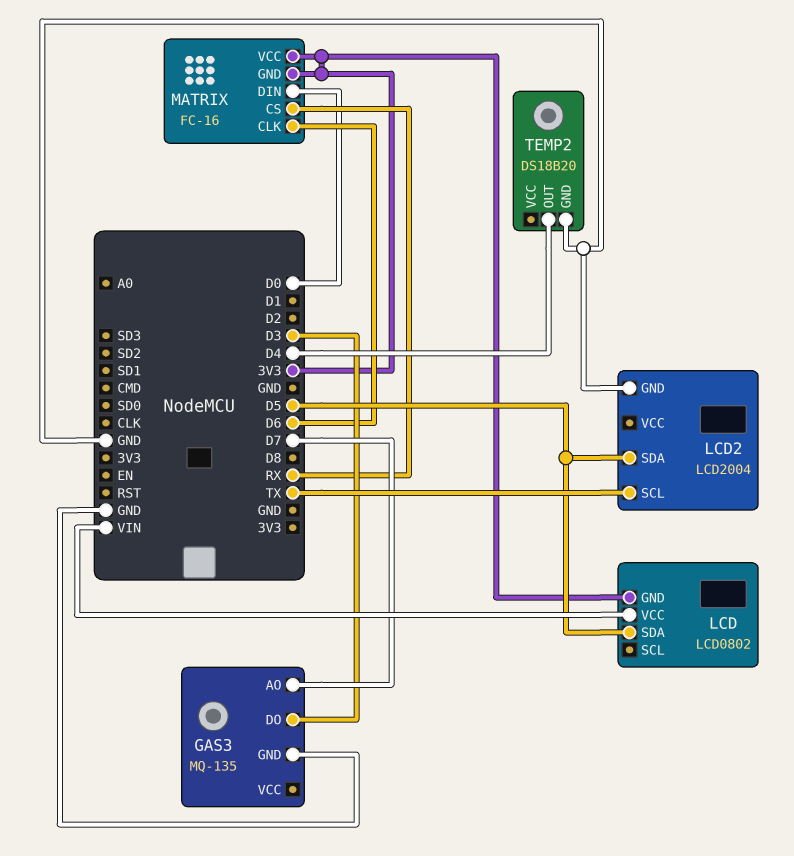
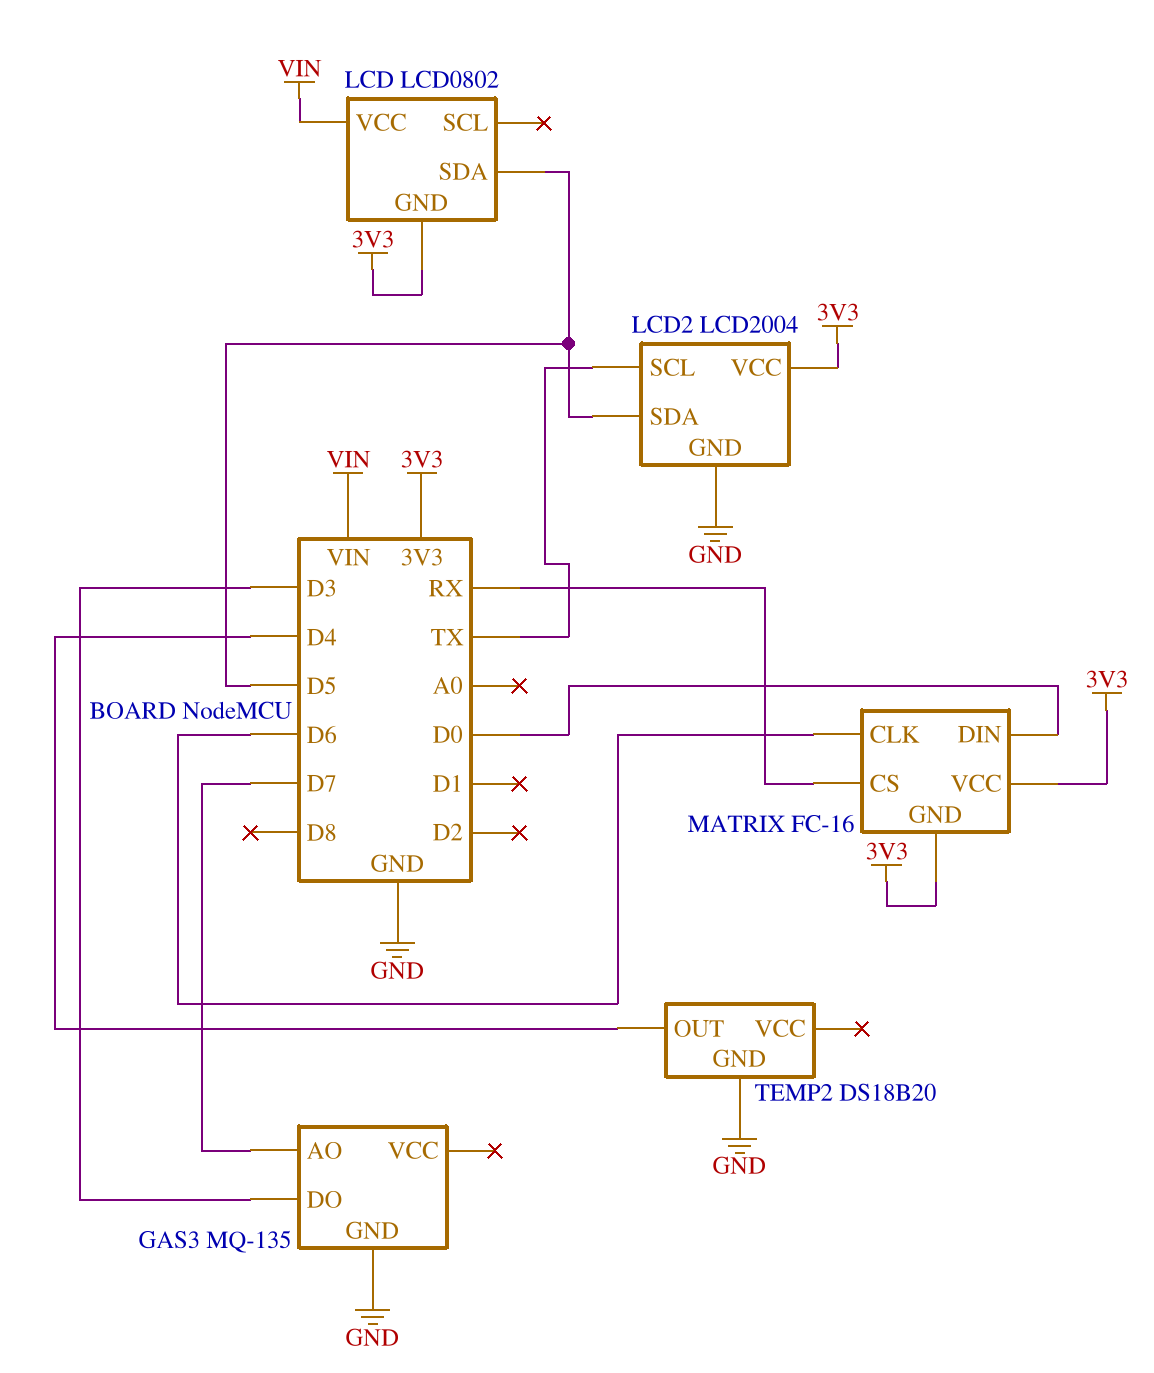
LCD2 pin VCC: none -> 3V3

